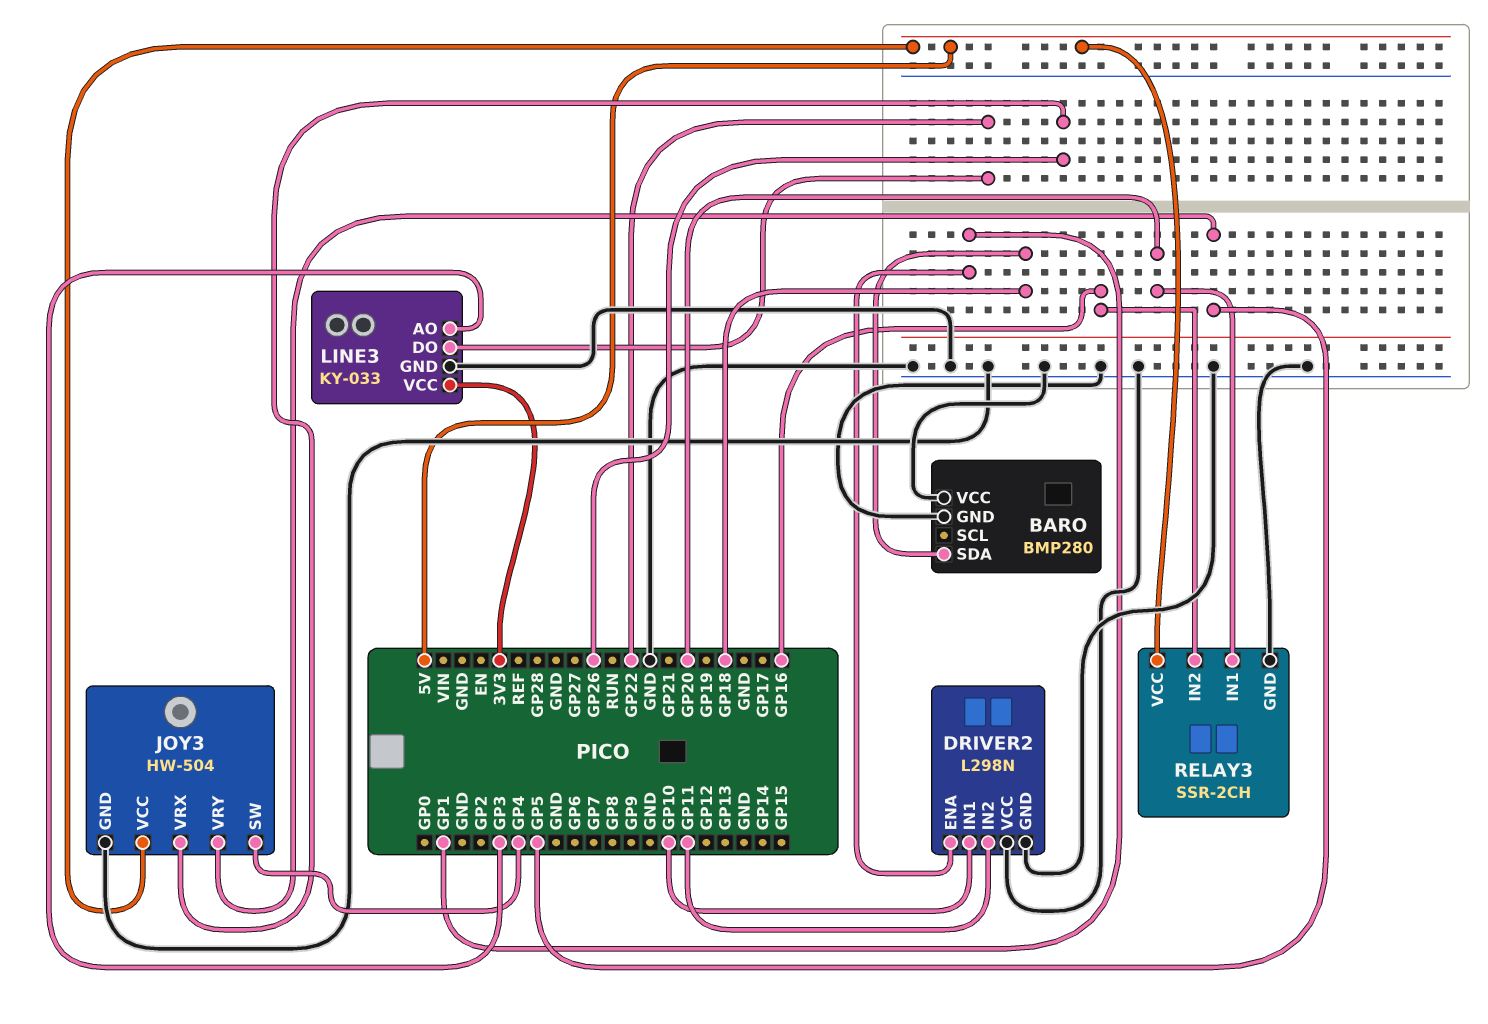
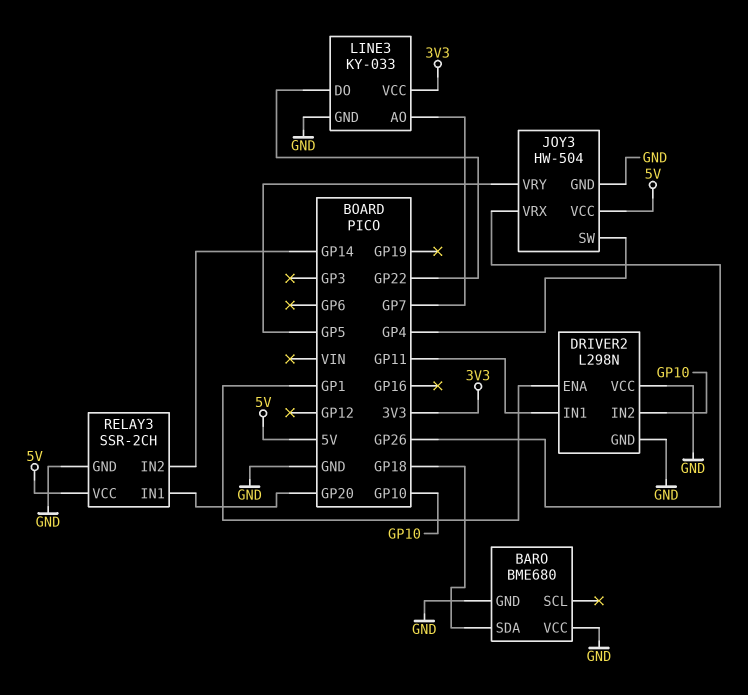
BARO: BMP280 -> BME680
DRIVER2 pin IN1: GP10 -> GP11
DRIVER2 pin IN2: GP11 -> GP10
LINE3 pin AO: GP3 -> GP7
RELAY3 pin IN2: GP16 -> GP14

